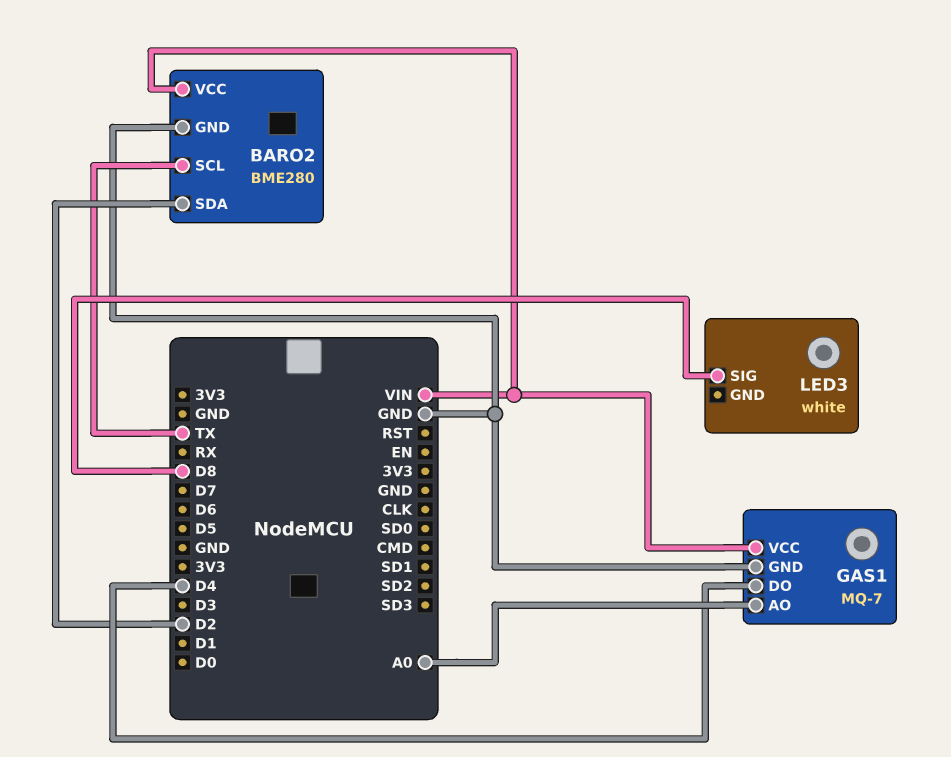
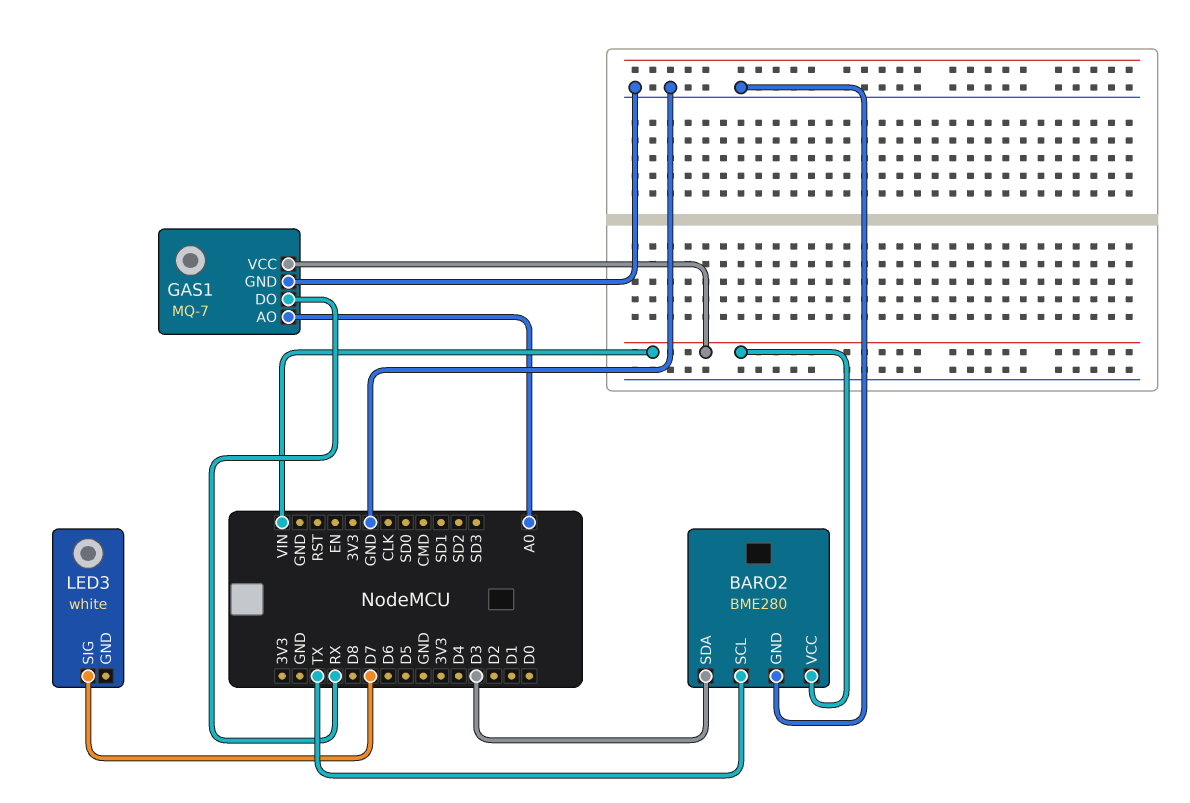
BARO2 pin SDA: D2 -> D3
GAS1 pin DO: D4 -> RX
LED3 pin SIG: D8 -> D7

